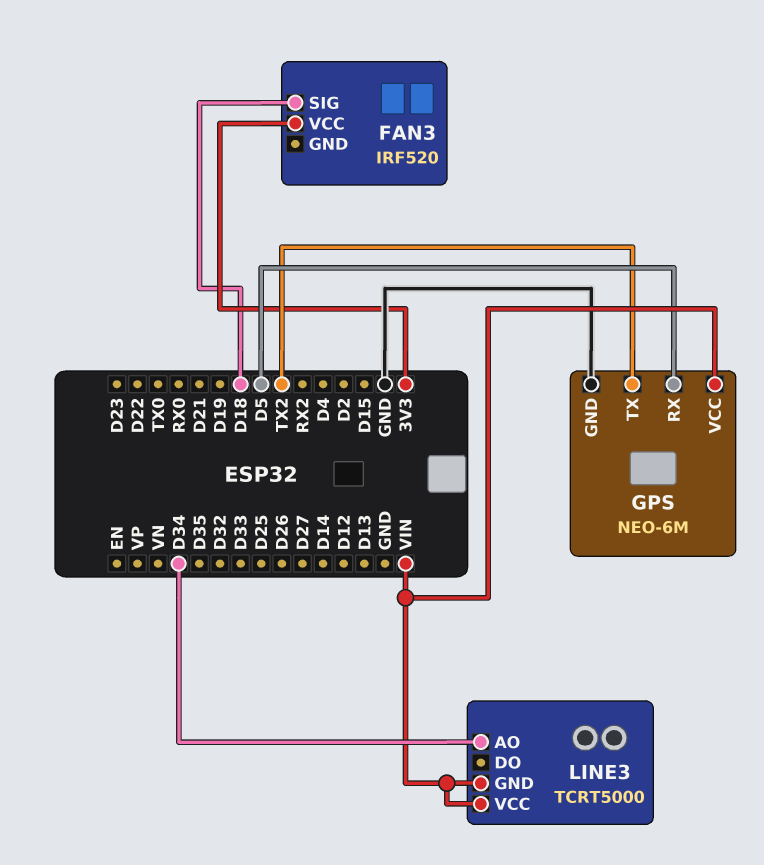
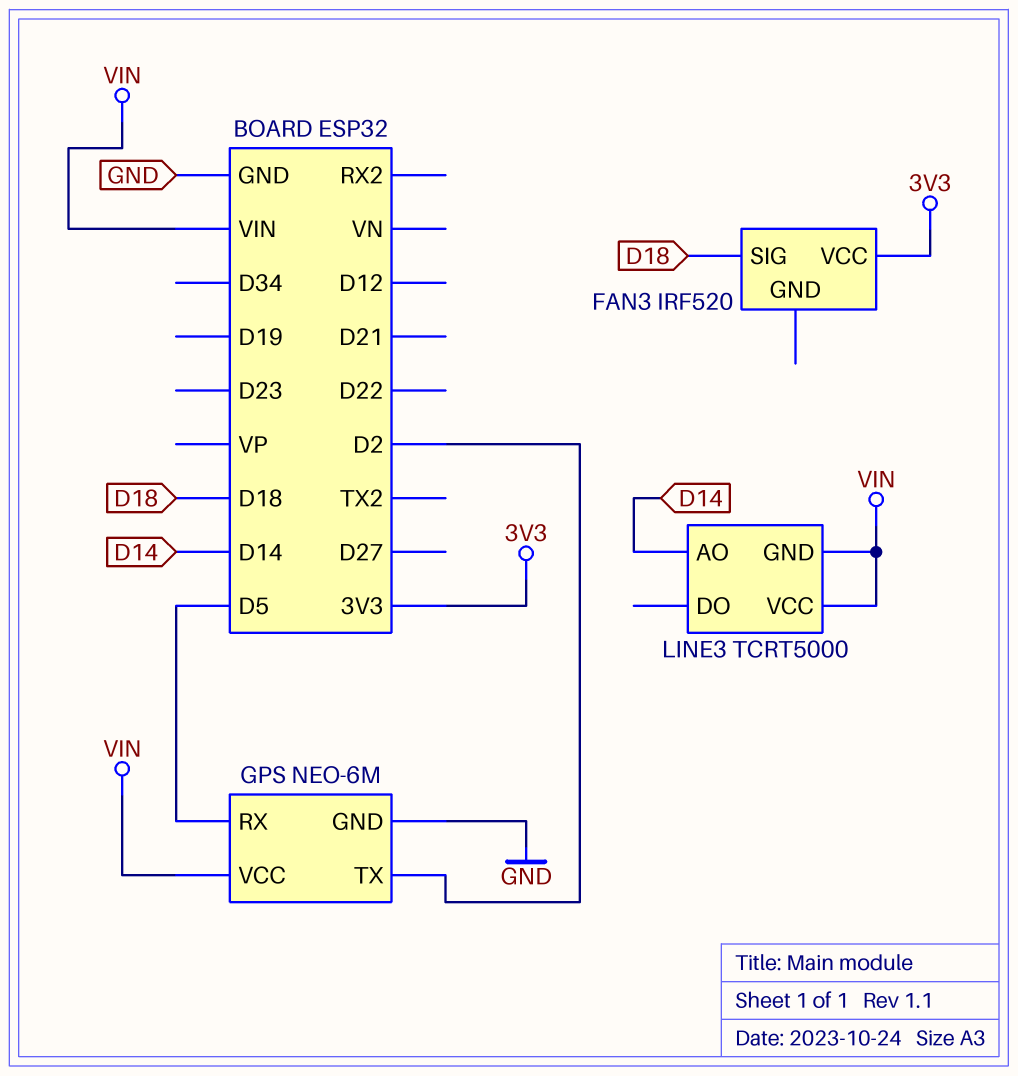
GPS pin TX: TX2 -> D2
LINE3 pin AO: D34 -> D14

